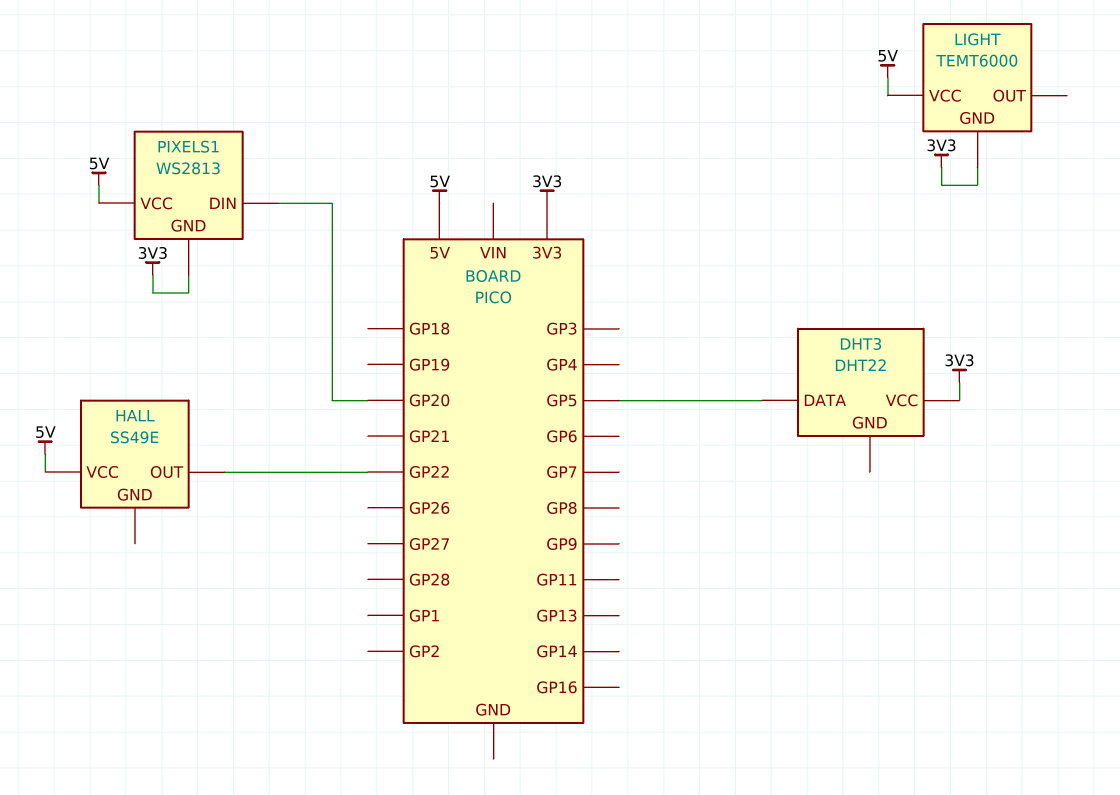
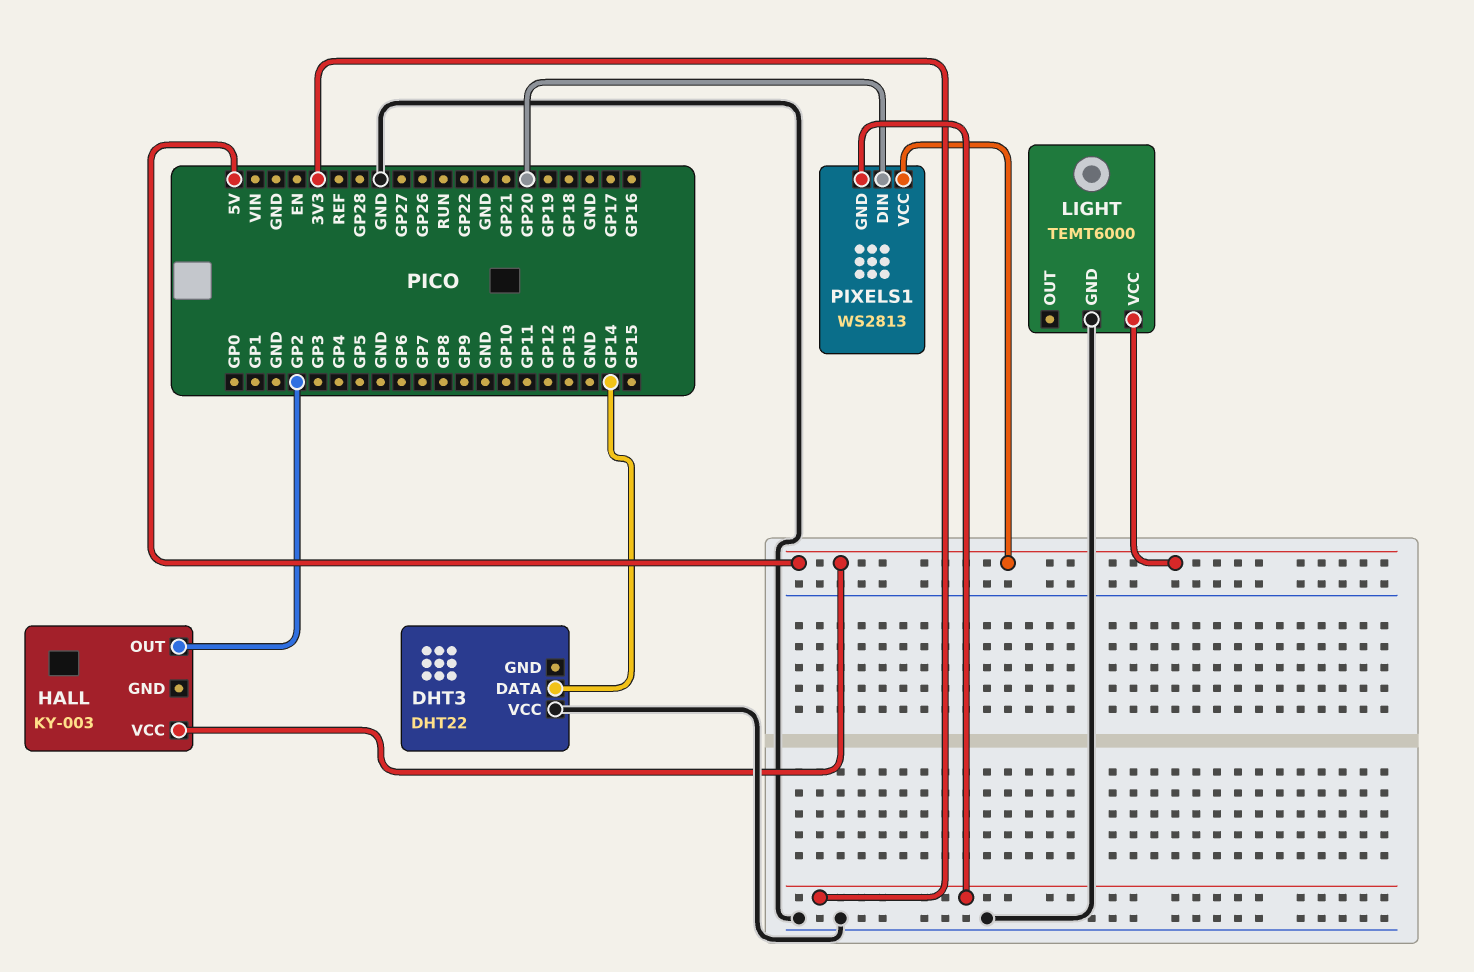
DHT3 pin DATA: GP5 -> GP14
DHT3 pin VCC: 3V3 -> GND
HALL: SS49E -> KY-003
HALL pin OUT: GP22 -> GP2
LIGHT pin GND: 3V3 -> GND

